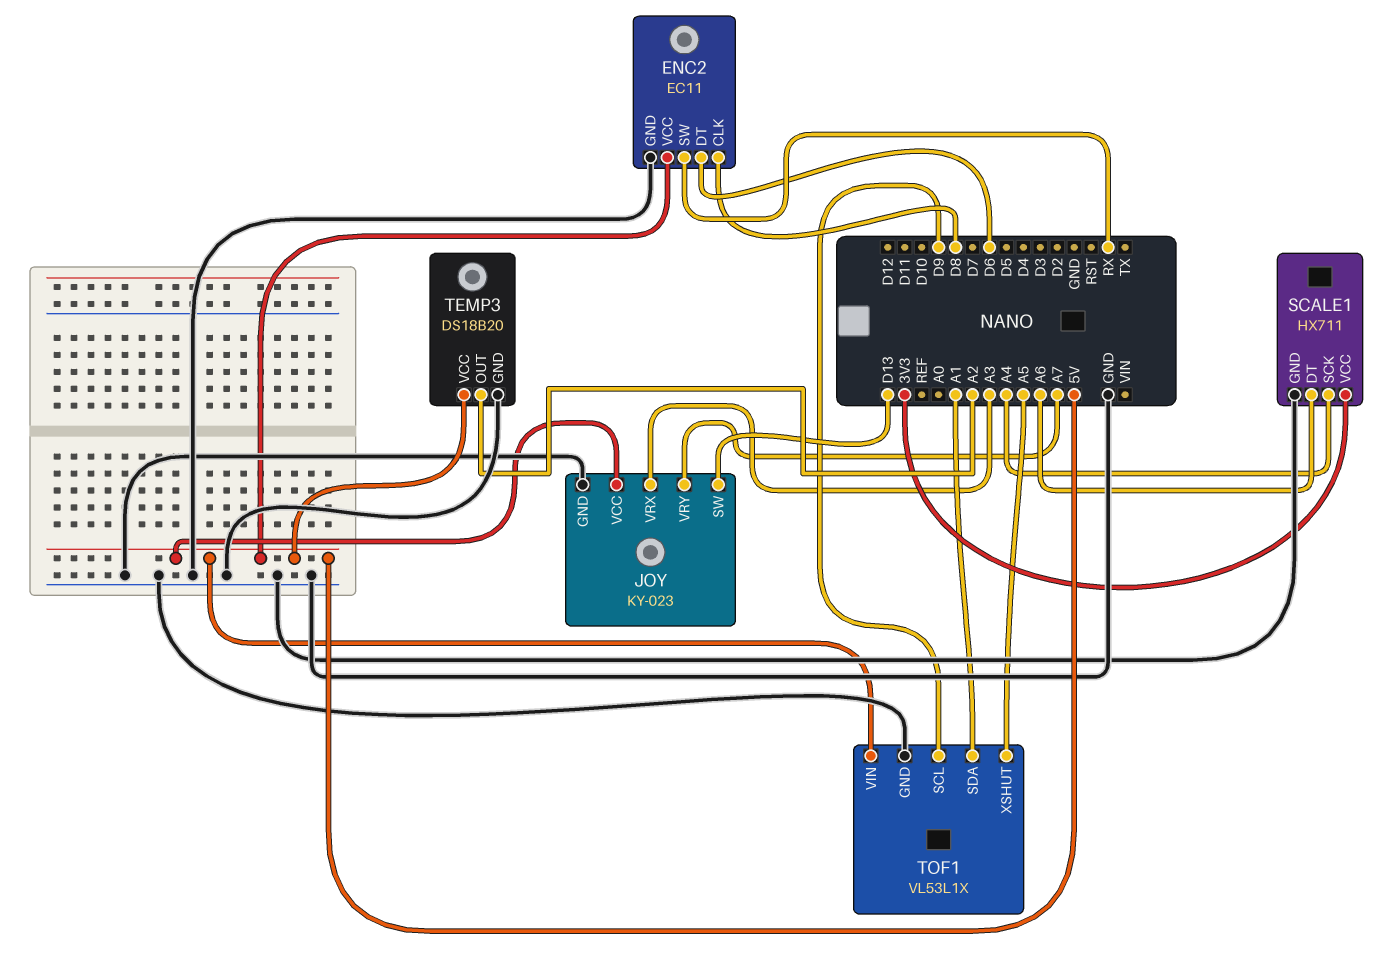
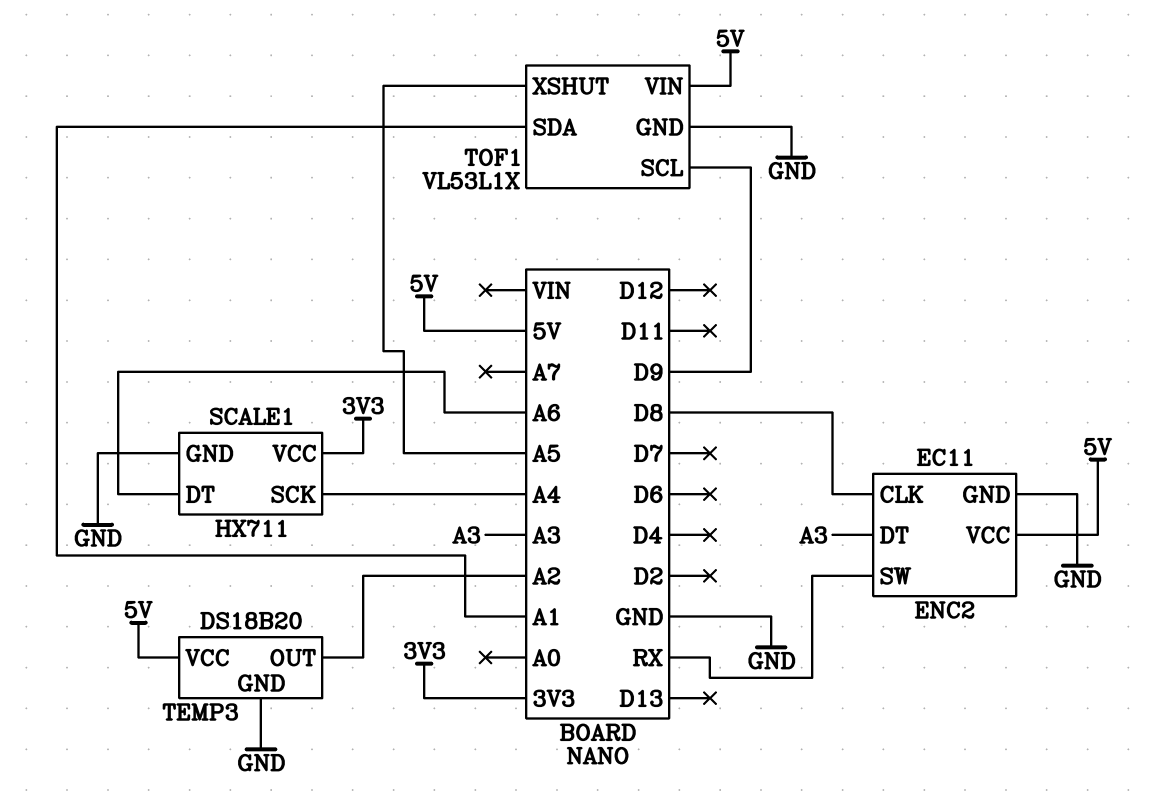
ENC2 pin DT: D6 -> A3
JOY: KY-023 -> none
JOY pin GND: GND -> none
JOY pin SW: D13 -> none
JOY pin VCC: 5V -> none
JOY pin VRX: A3 -> none
JOY pin VRY: A7 -> none

